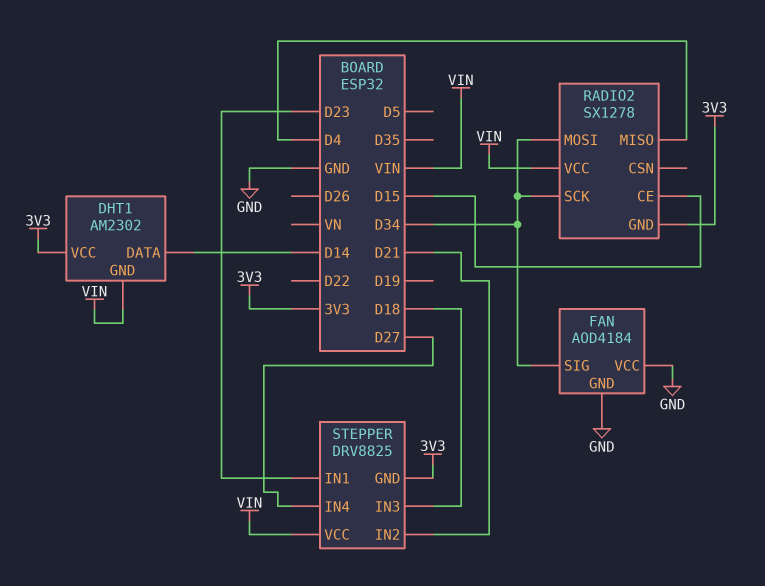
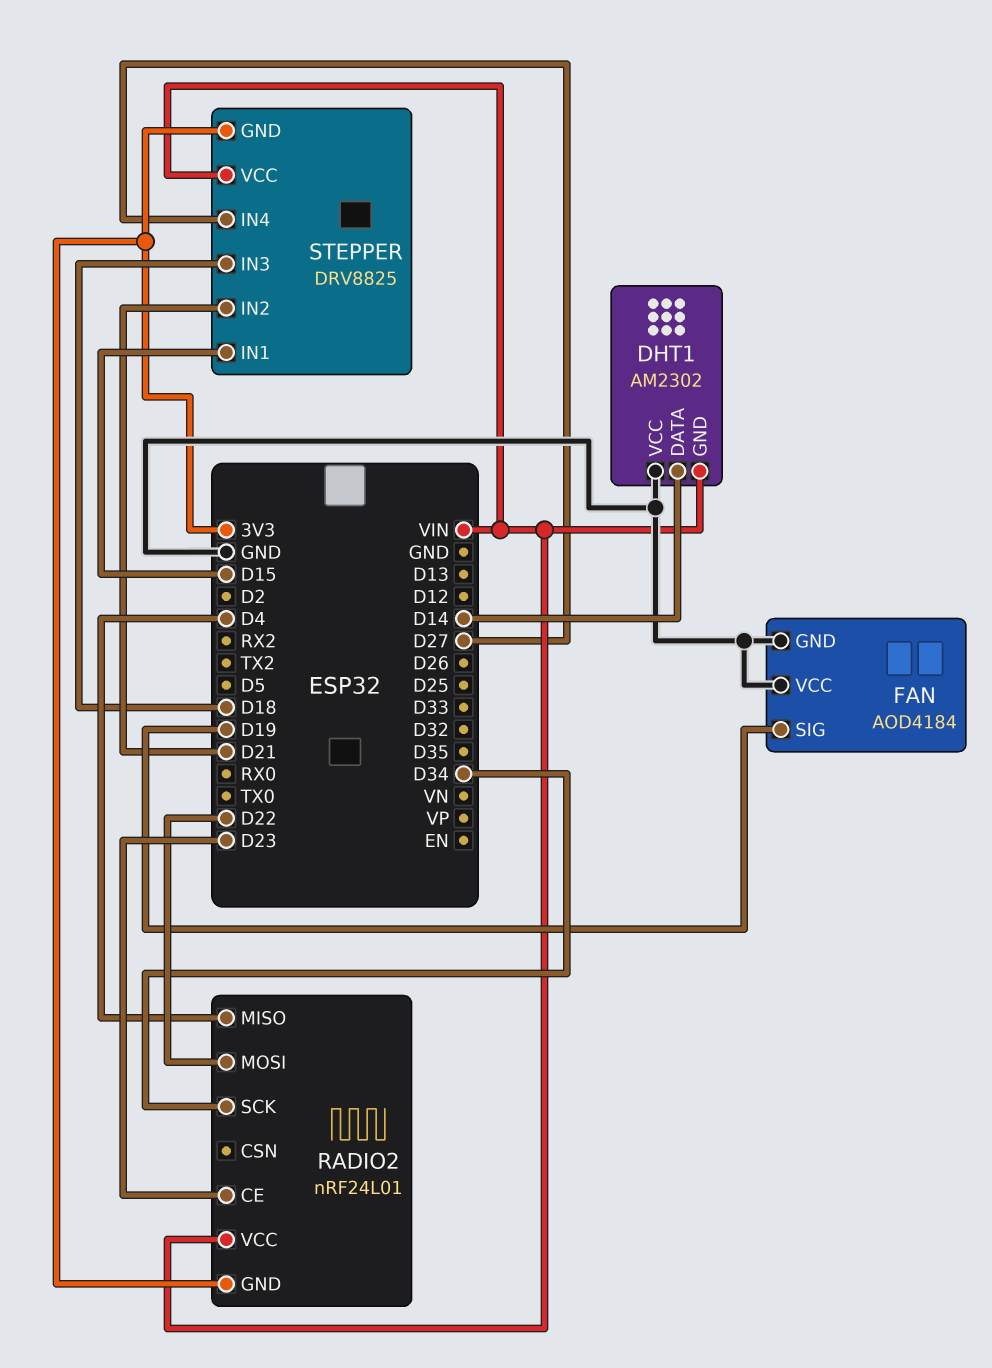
DHT1 pin VCC: 3V3 -> GND
FAN pin SIG: D34 -> D19
RADIO2: SX1278 -> nRF24L01
RADIO2 pin CE: D15 -> D23
RADIO2 pin MOSI: D34 -> D22
STEPPER pin IN1: D23 -> D15

